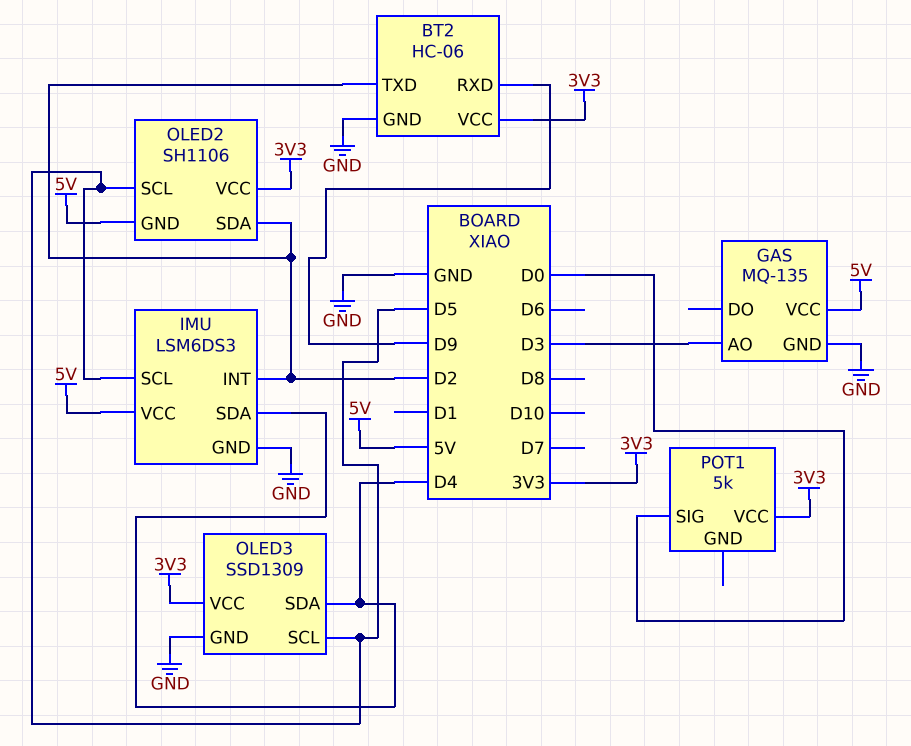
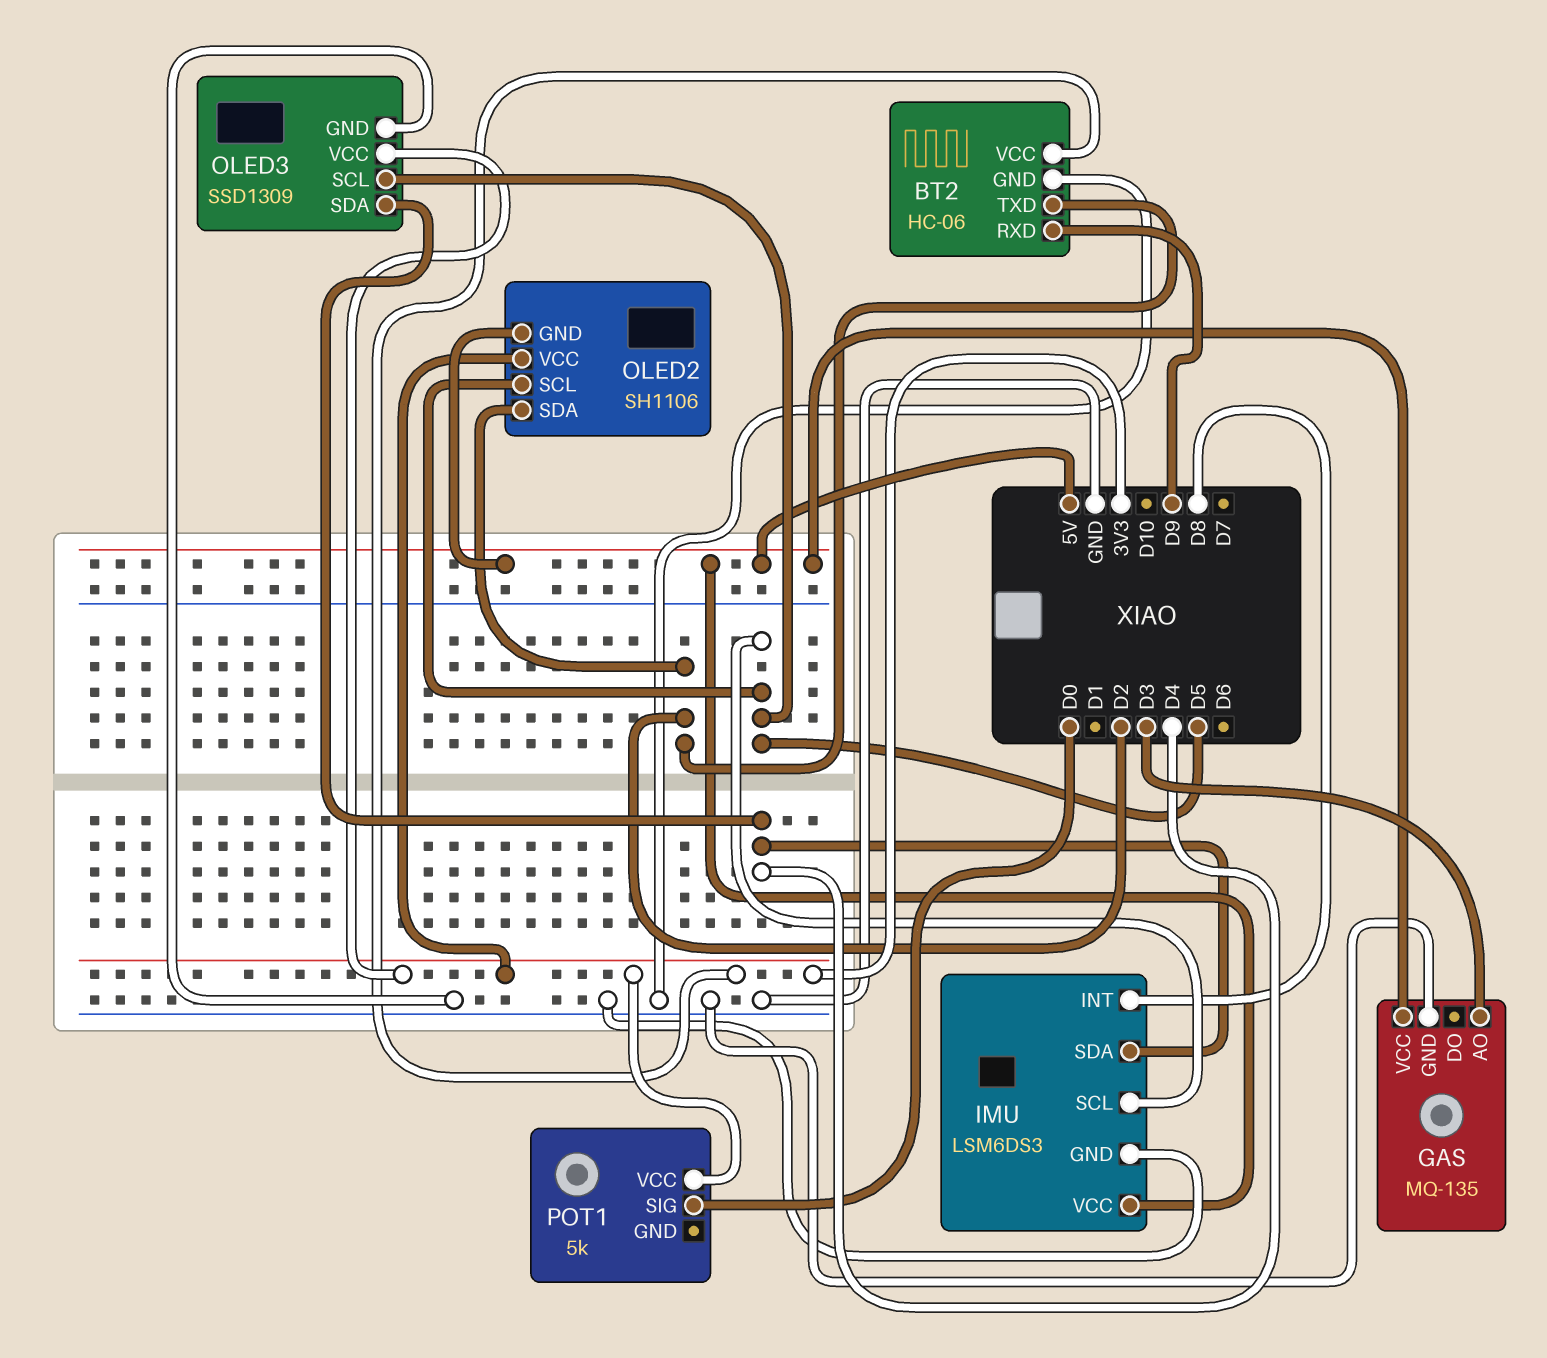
IMU pin INT: D2 -> D8

